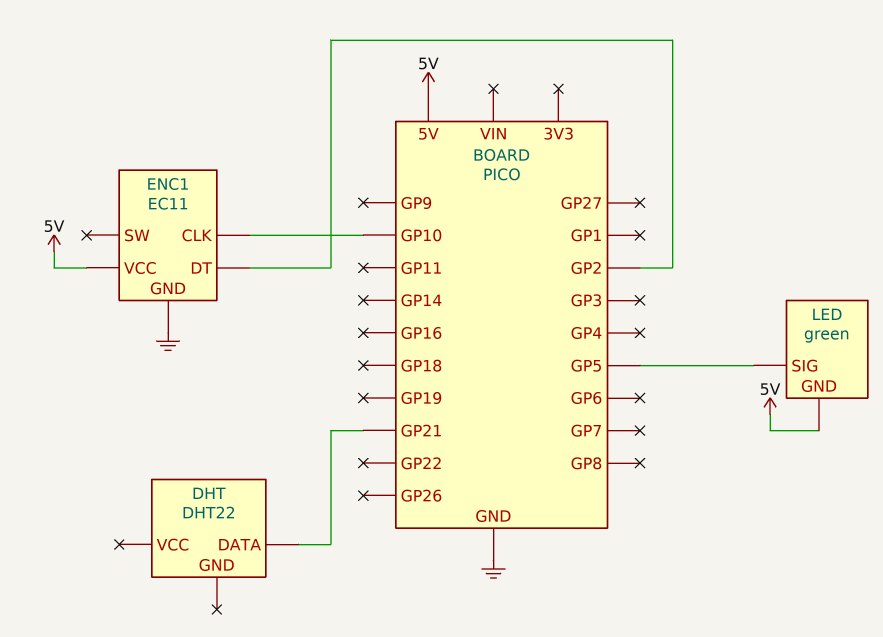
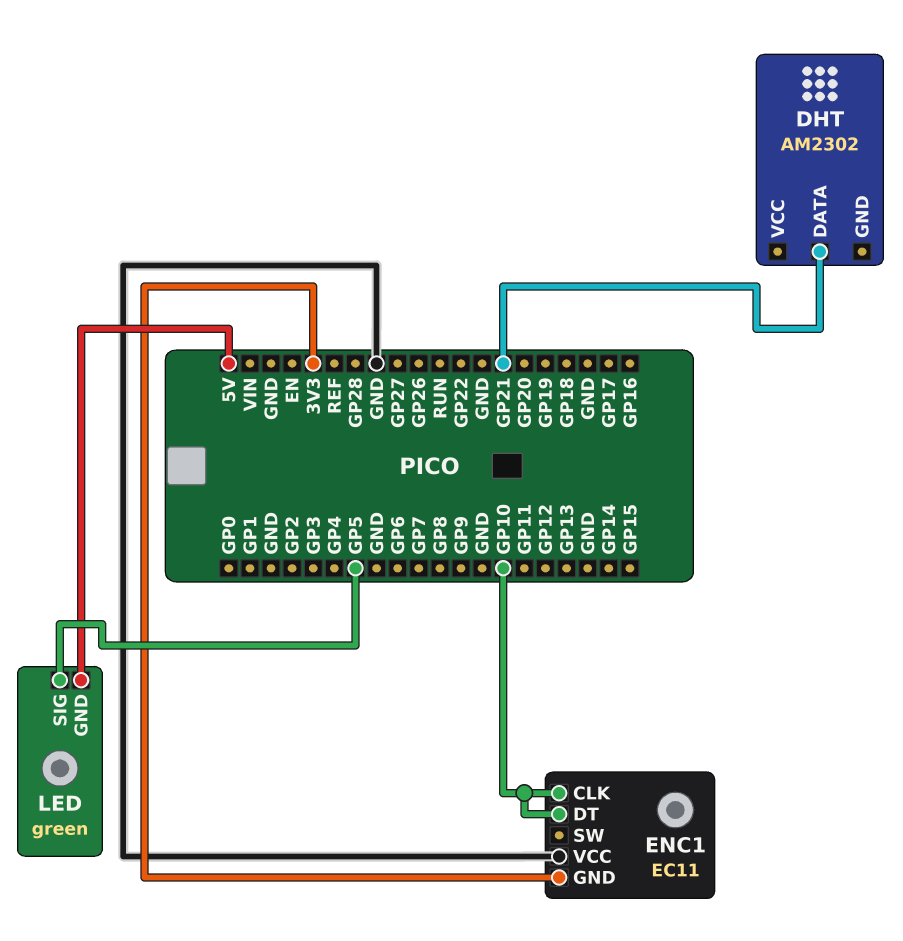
DHT: DHT22 -> AM2302
ENC1 pin DT: GP2 -> GP10
ENC1 pin GND: GND -> 3V3
ENC1 pin VCC: 5V -> GND

